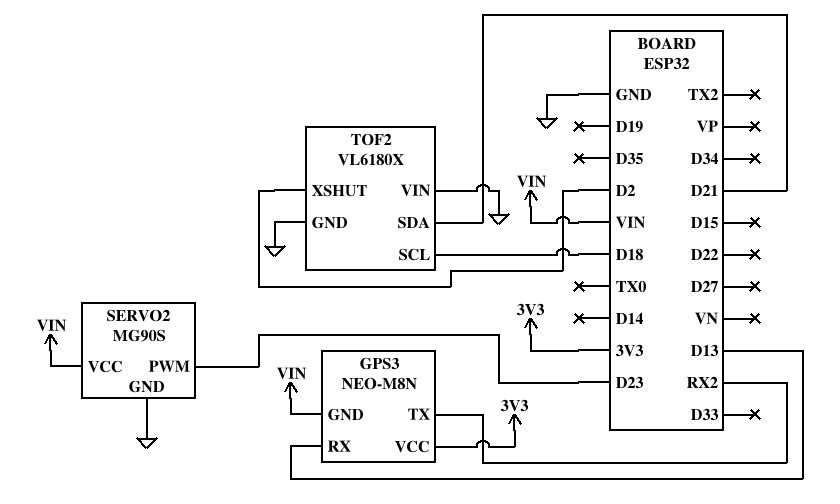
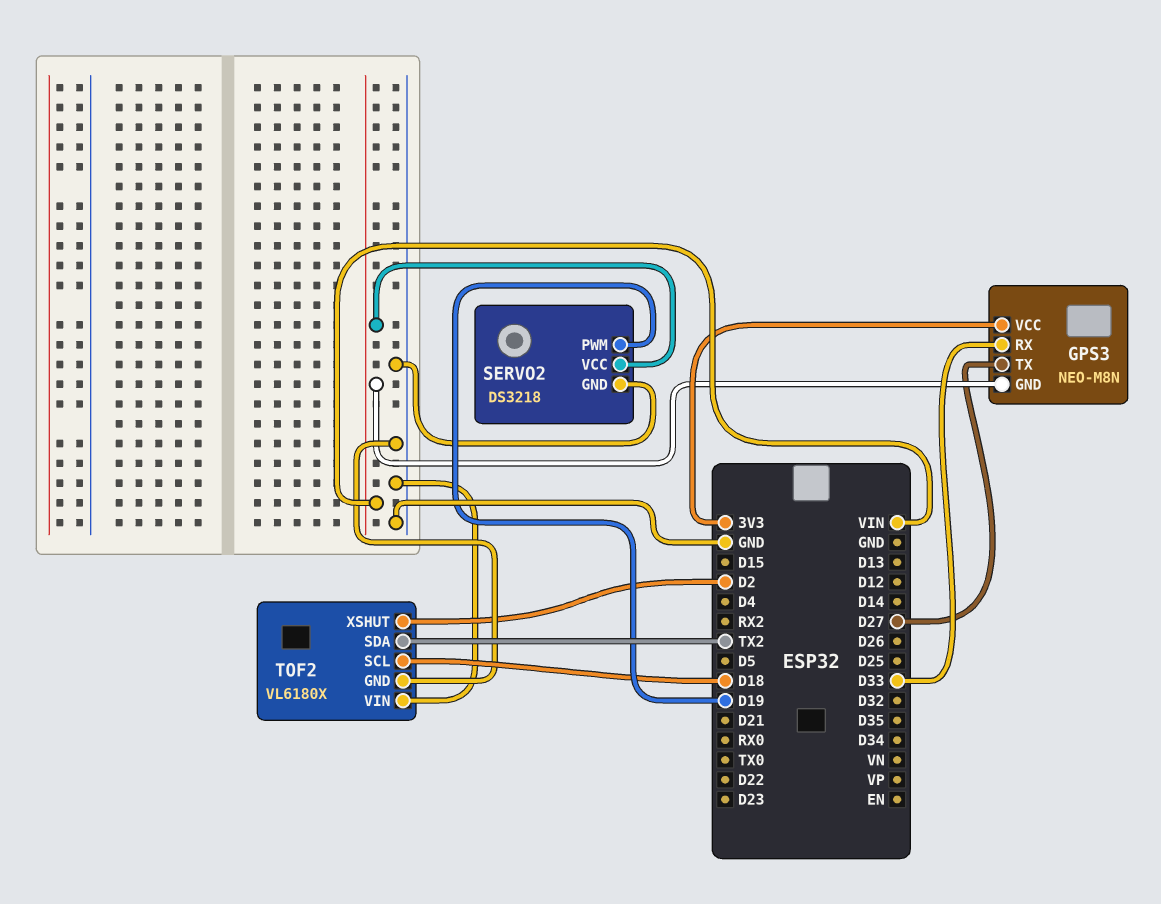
GPS3 pin RX: D13 -> D33
GPS3 pin TX: RX2 -> D27
SERVO2: MG90S -> DS3218
SERVO2 pin PWM: D23 -> D19
TOF2 pin SDA: D21 -> TX2

